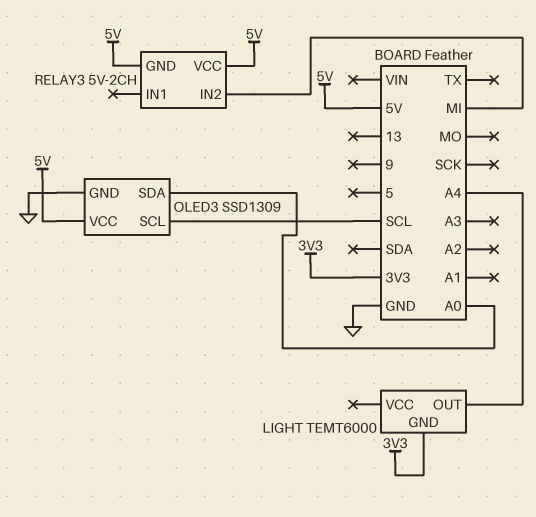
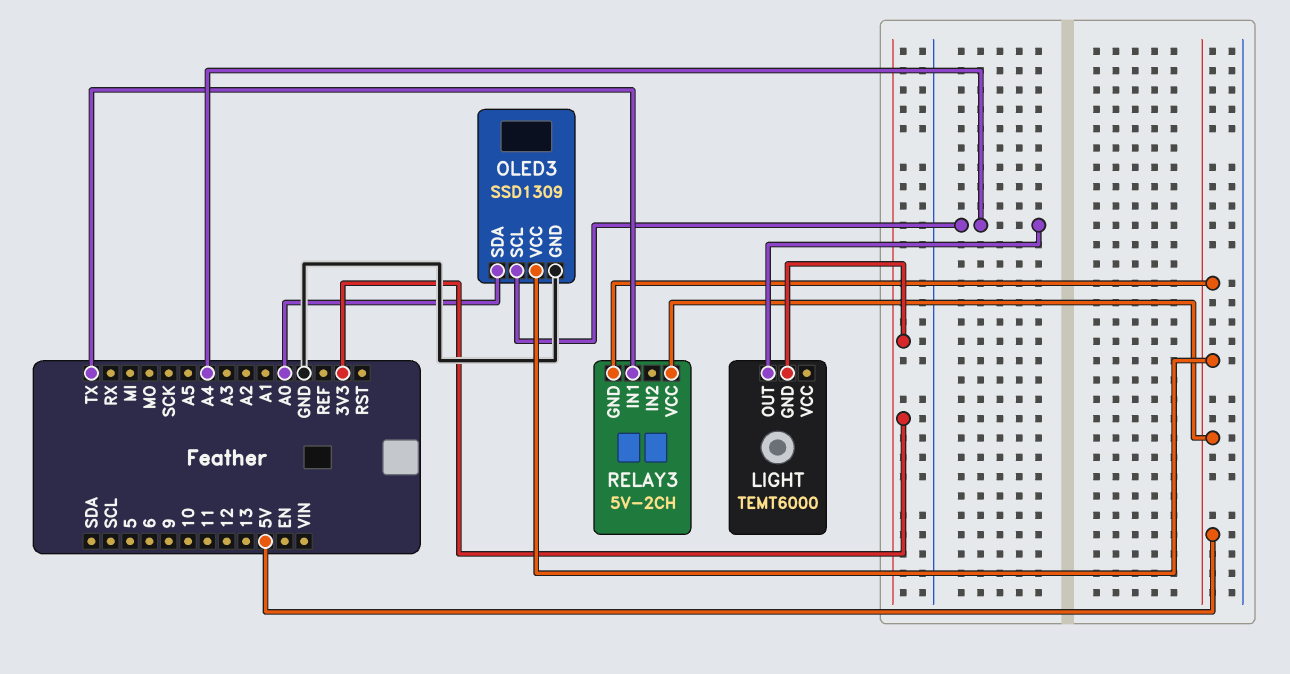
OLED3 pin SCL: SCL -> A4
RELAY3 pin IN1: none -> TX
RELAY3 pin IN2: MI -> none

